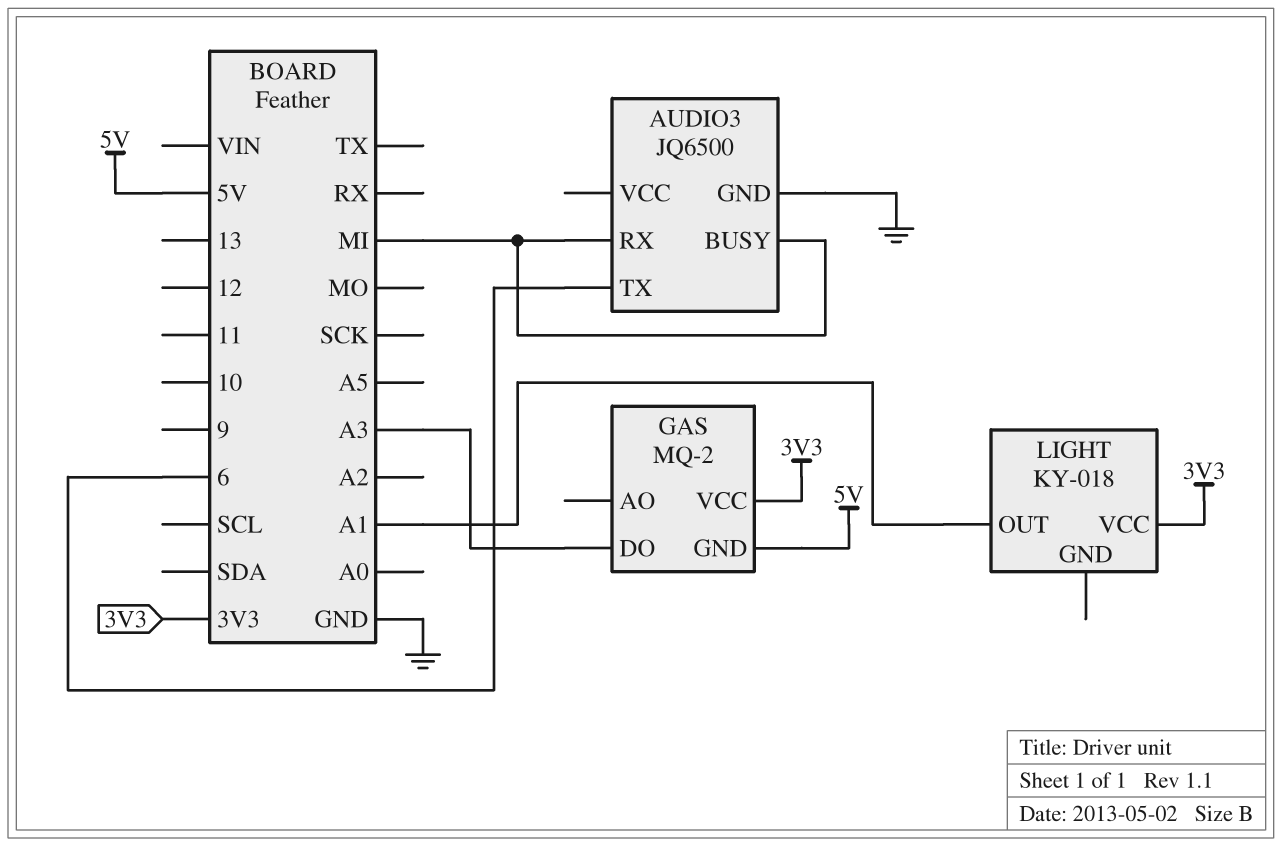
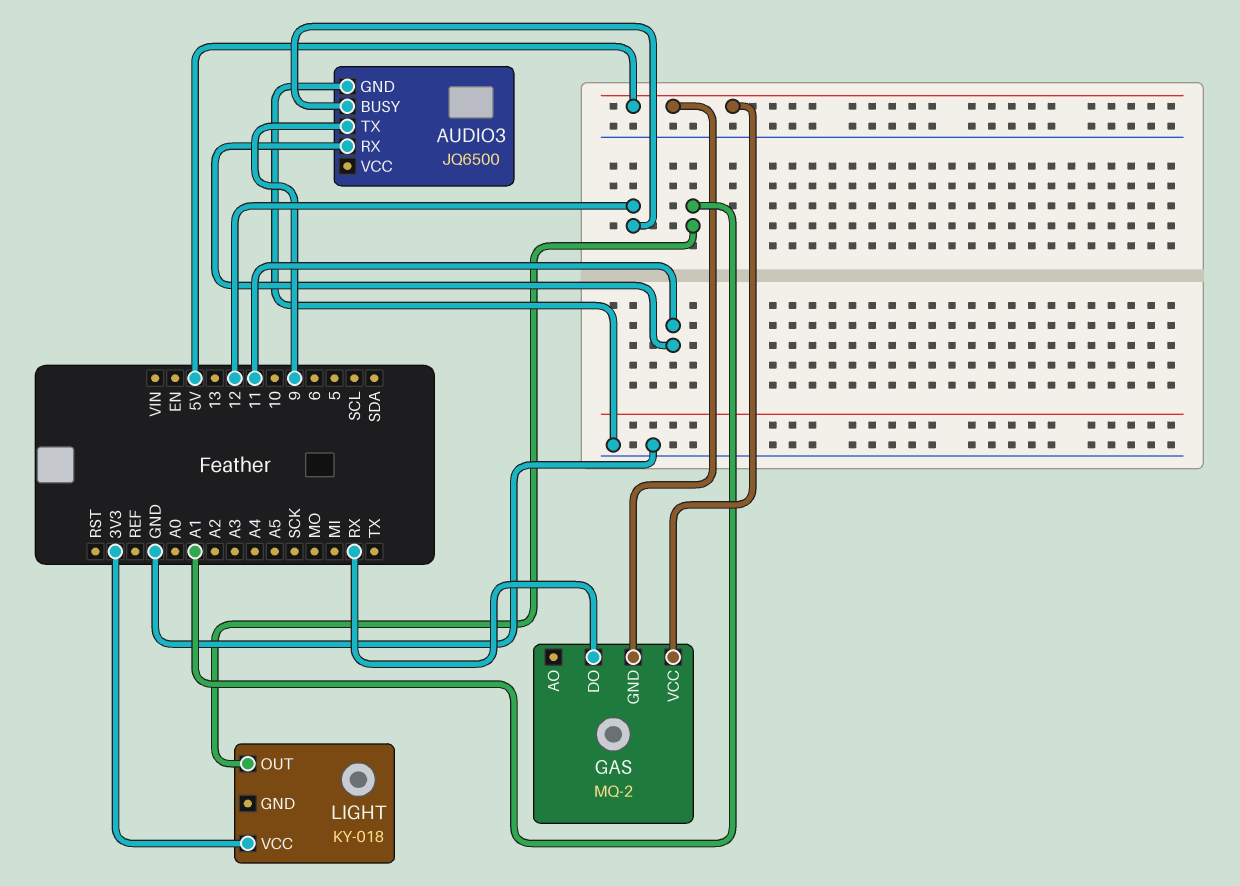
AUDIO3 pin BUSY: MI -> 12
AUDIO3 pin RX: MI -> 11
AUDIO3 pin TX: 6 -> 9
GAS pin DO: A3 -> RX
GAS pin VCC: 3V3 -> 5V

